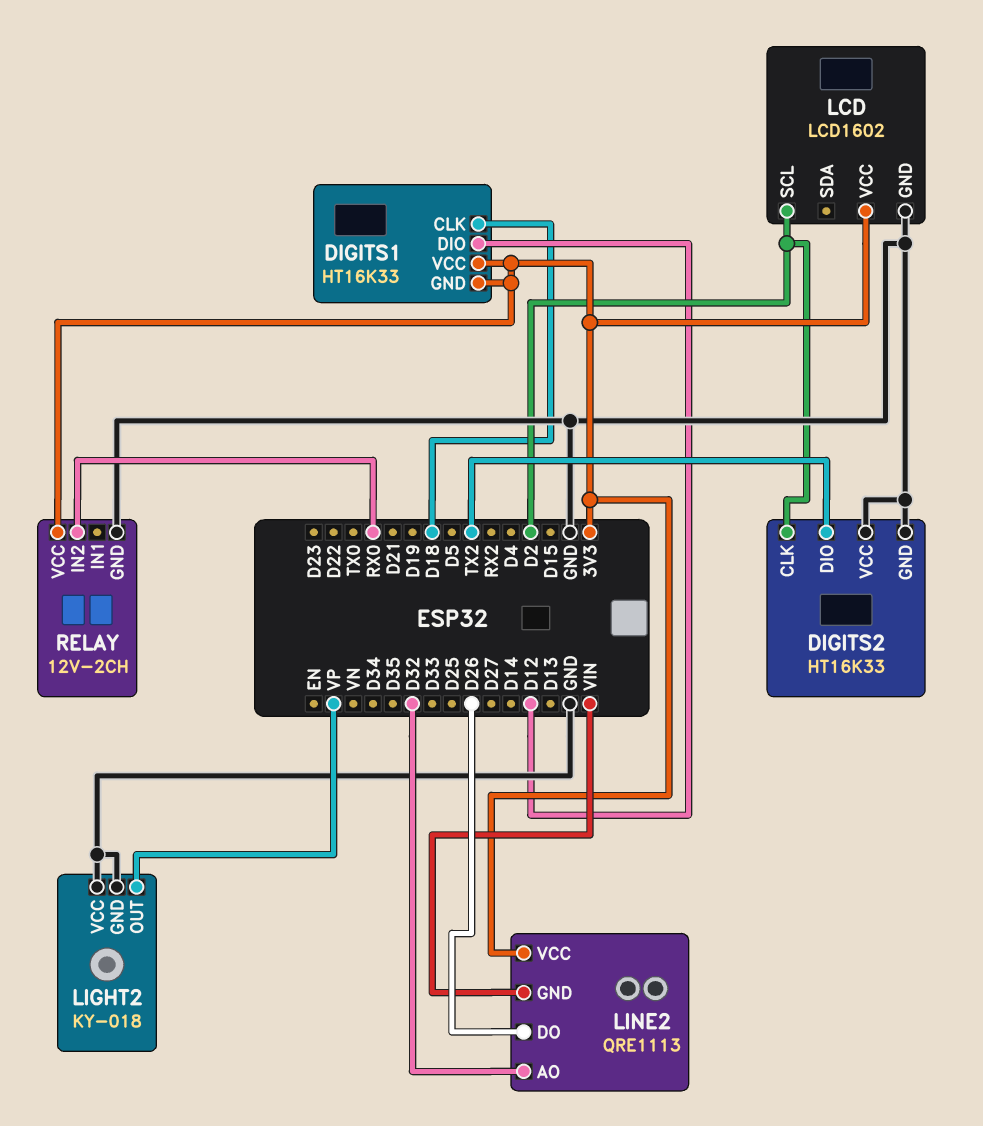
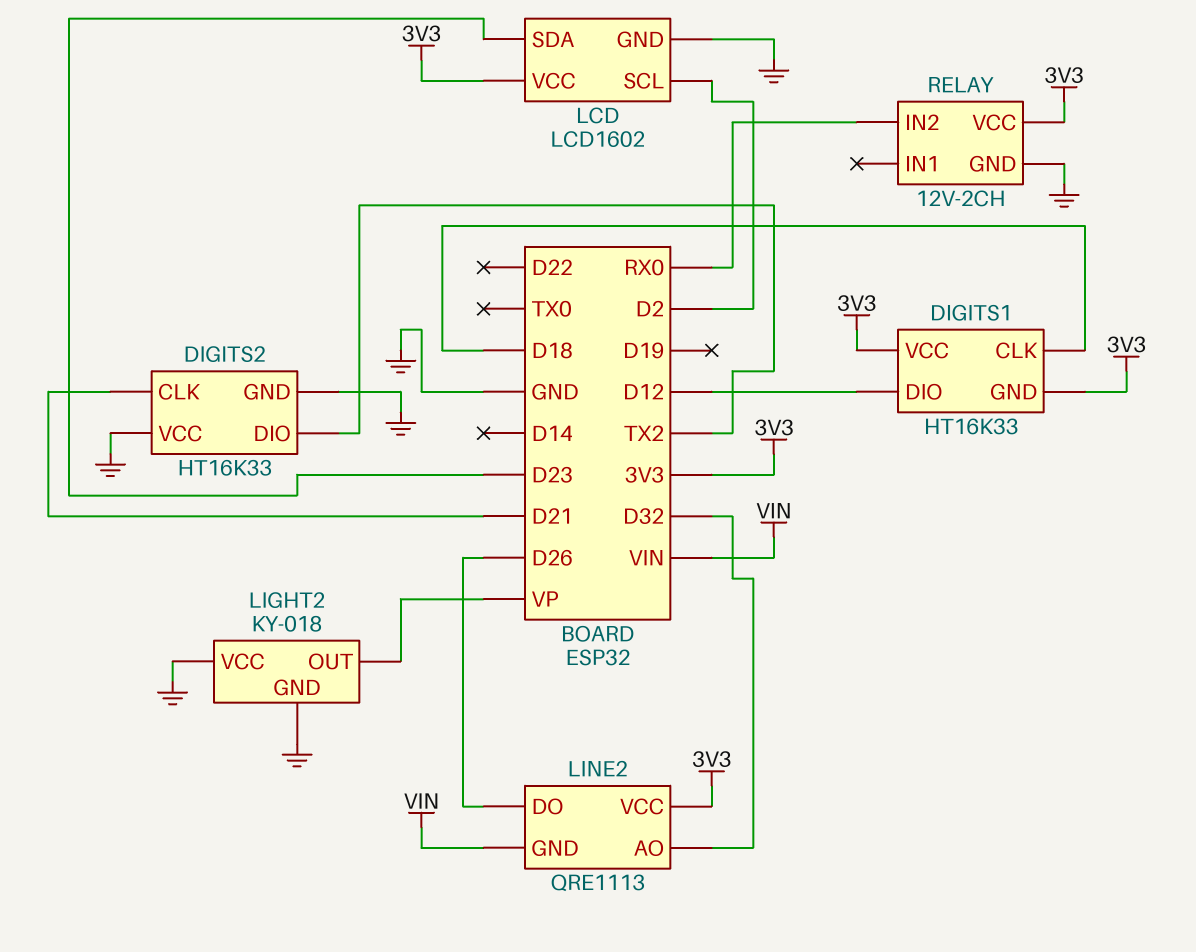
DIGITS2 pin CLK: D2 -> D21
LCD pin SDA: none -> D23

